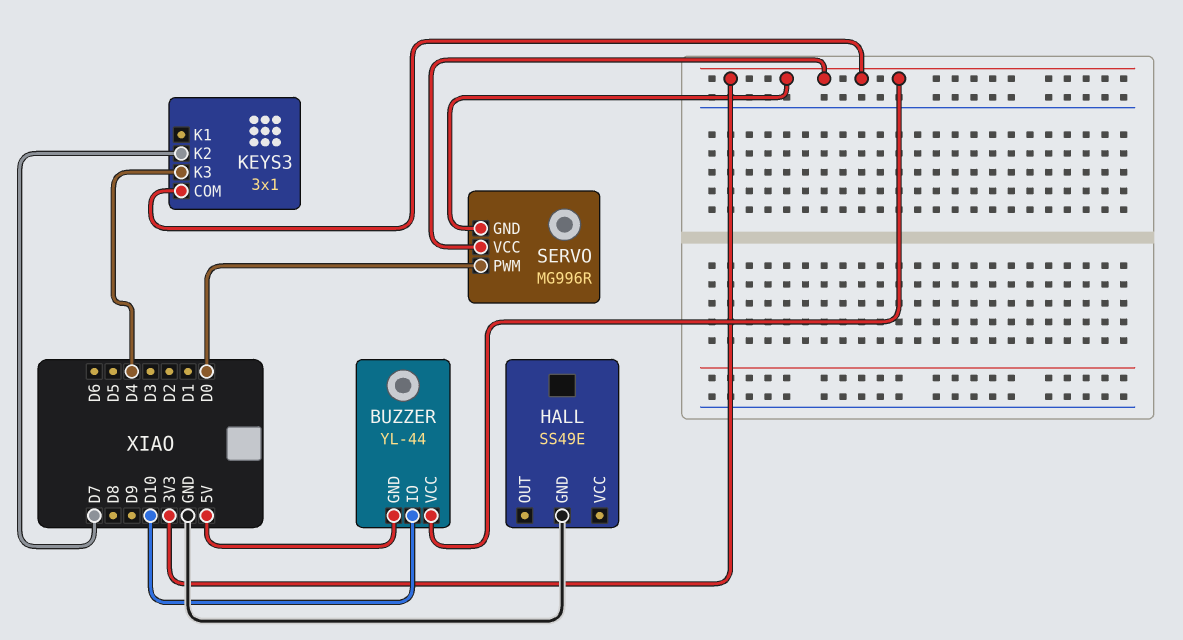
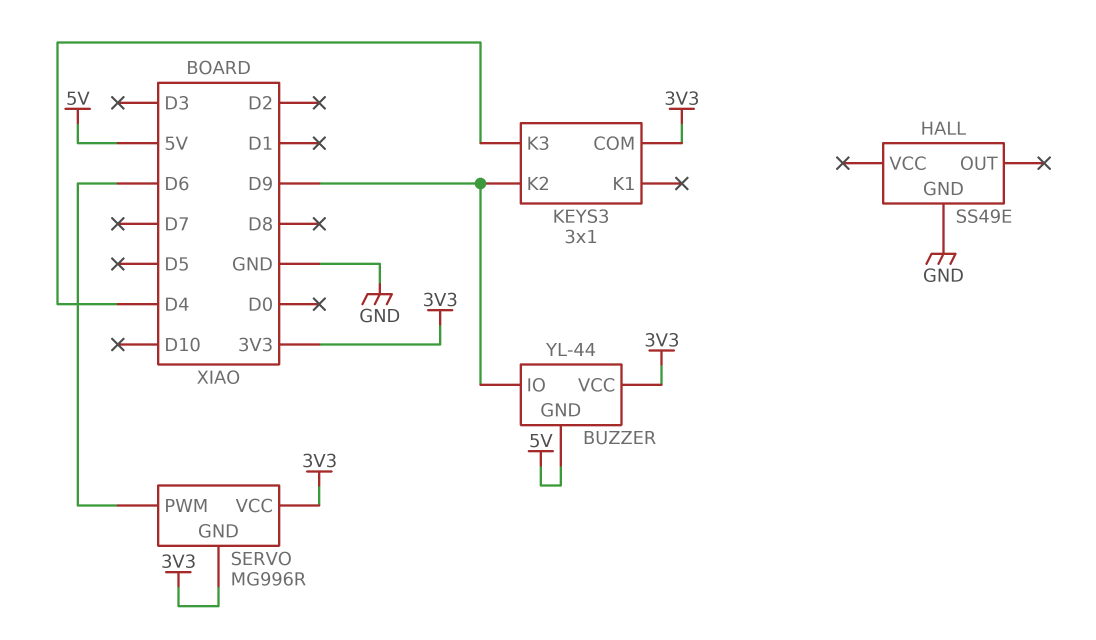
BUZZER pin IO: D10 -> D9
KEYS3 pin K2: D7 -> D9
SERVO pin PWM: D0 -> D6

